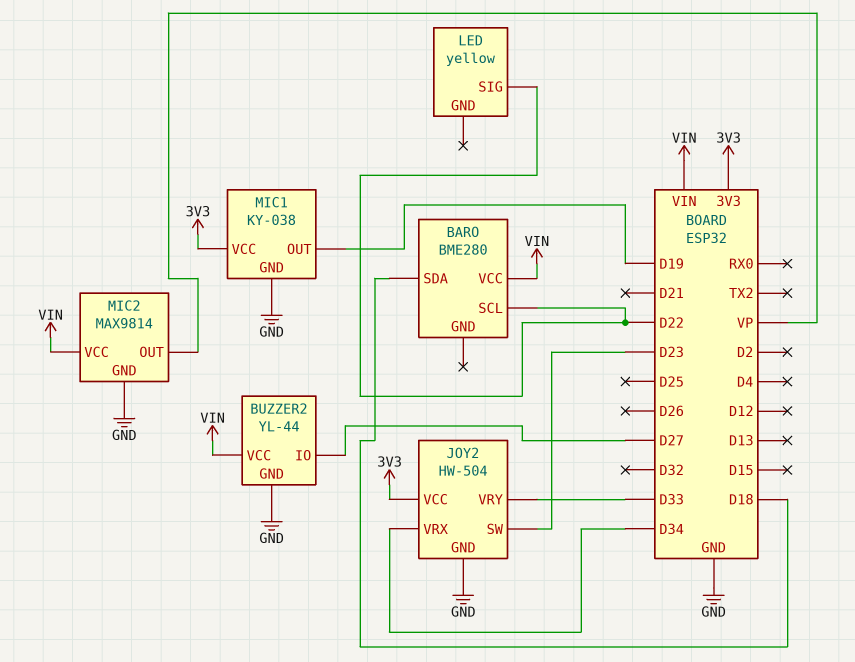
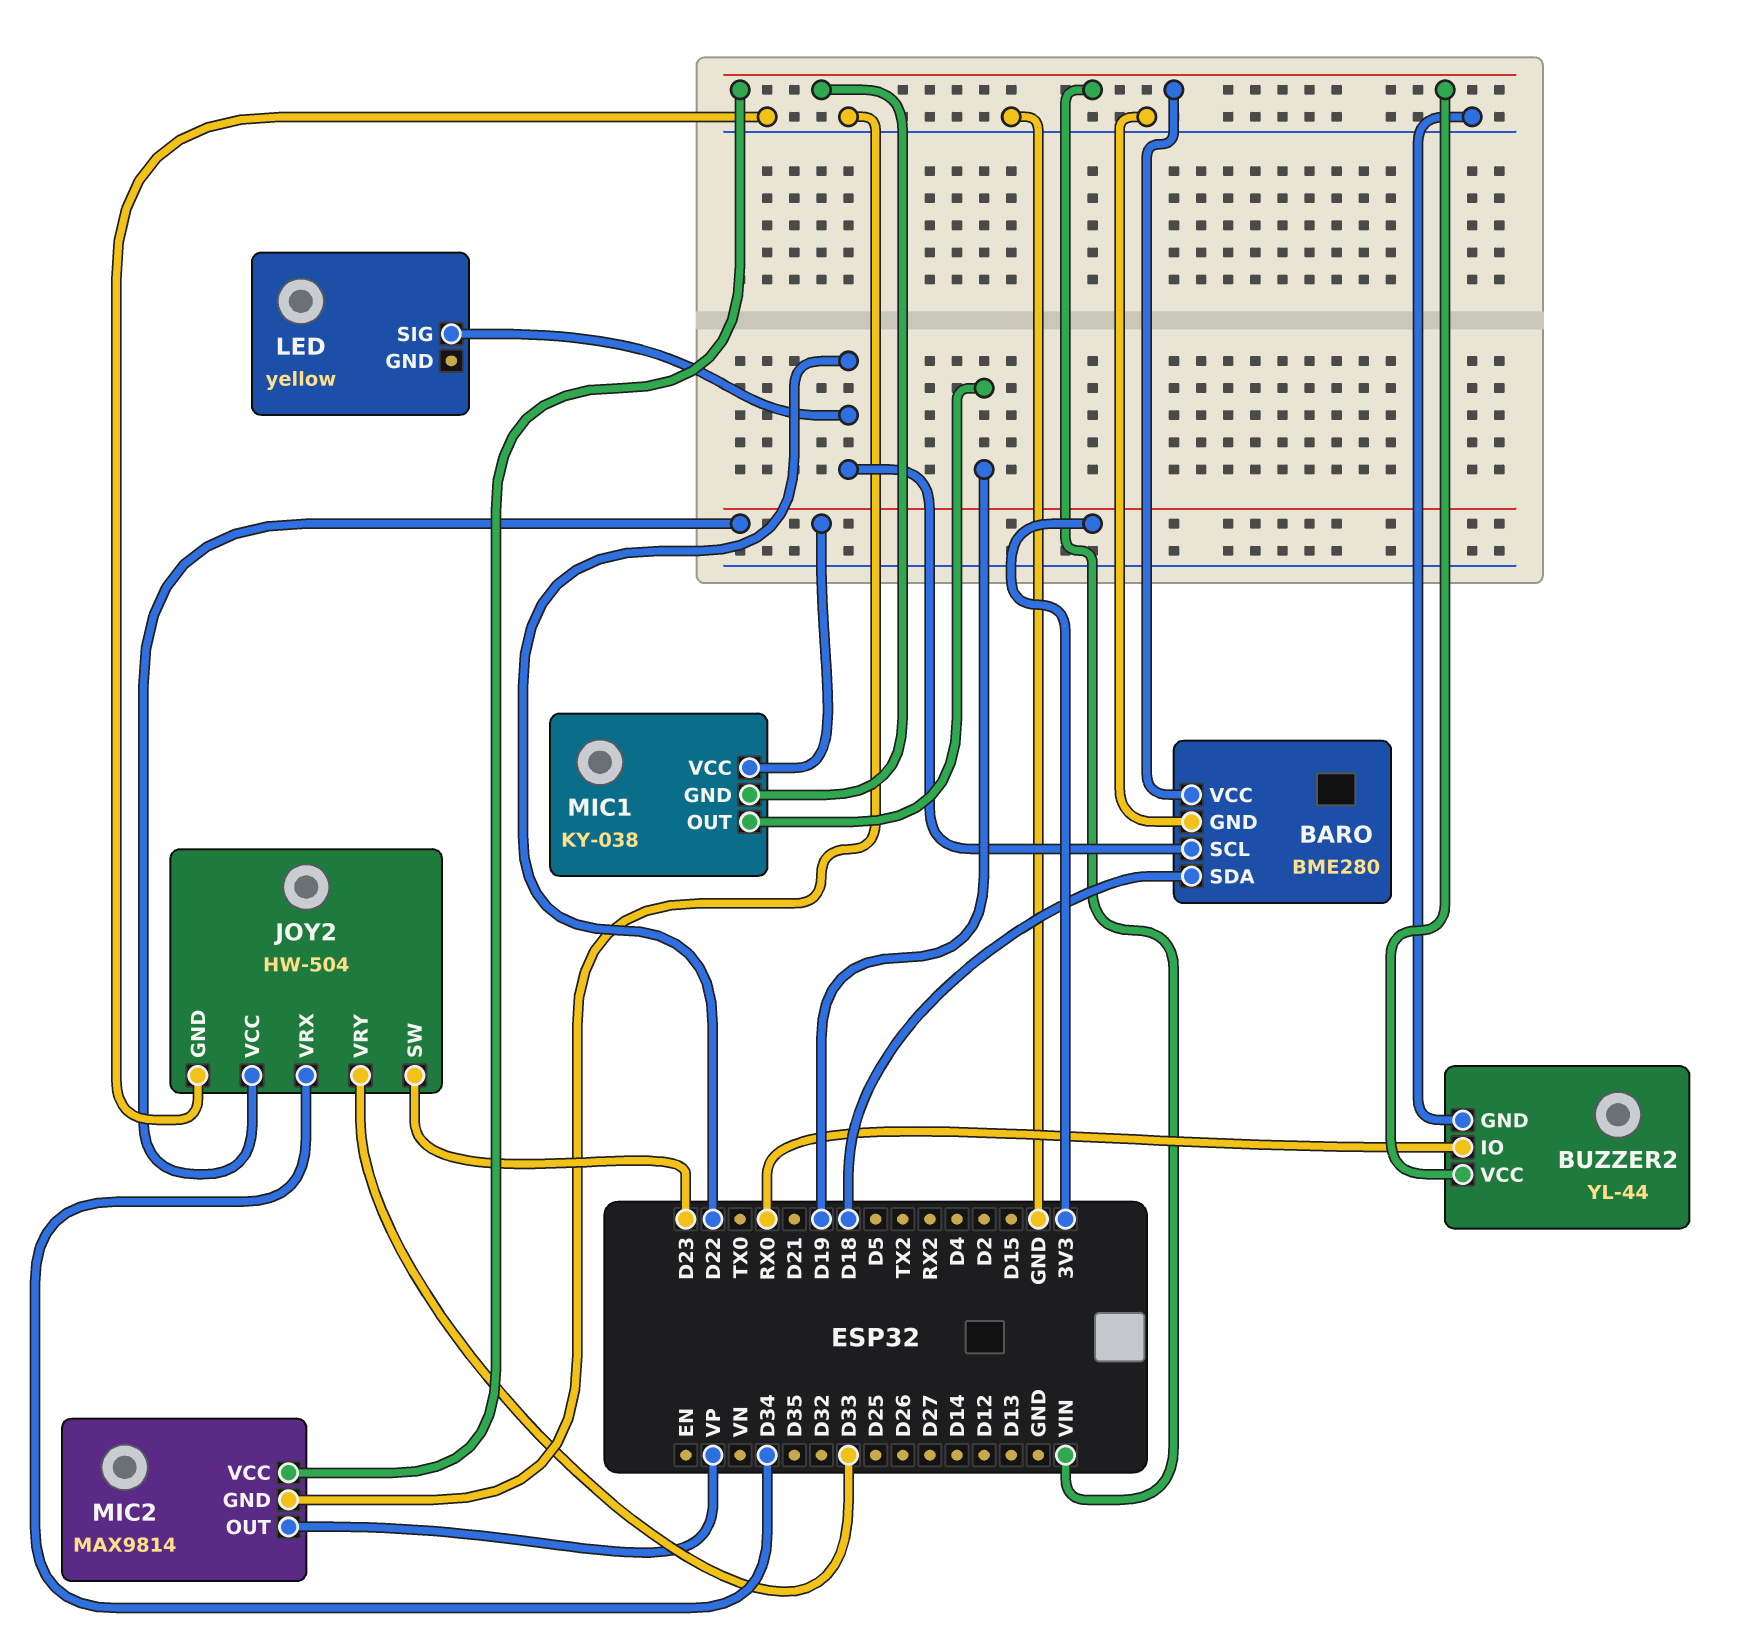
BARO pin GND: none -> GND
BUZZER2 pin IO: D27 -> RX0
MIC1 pin GND: GND -> VIN

